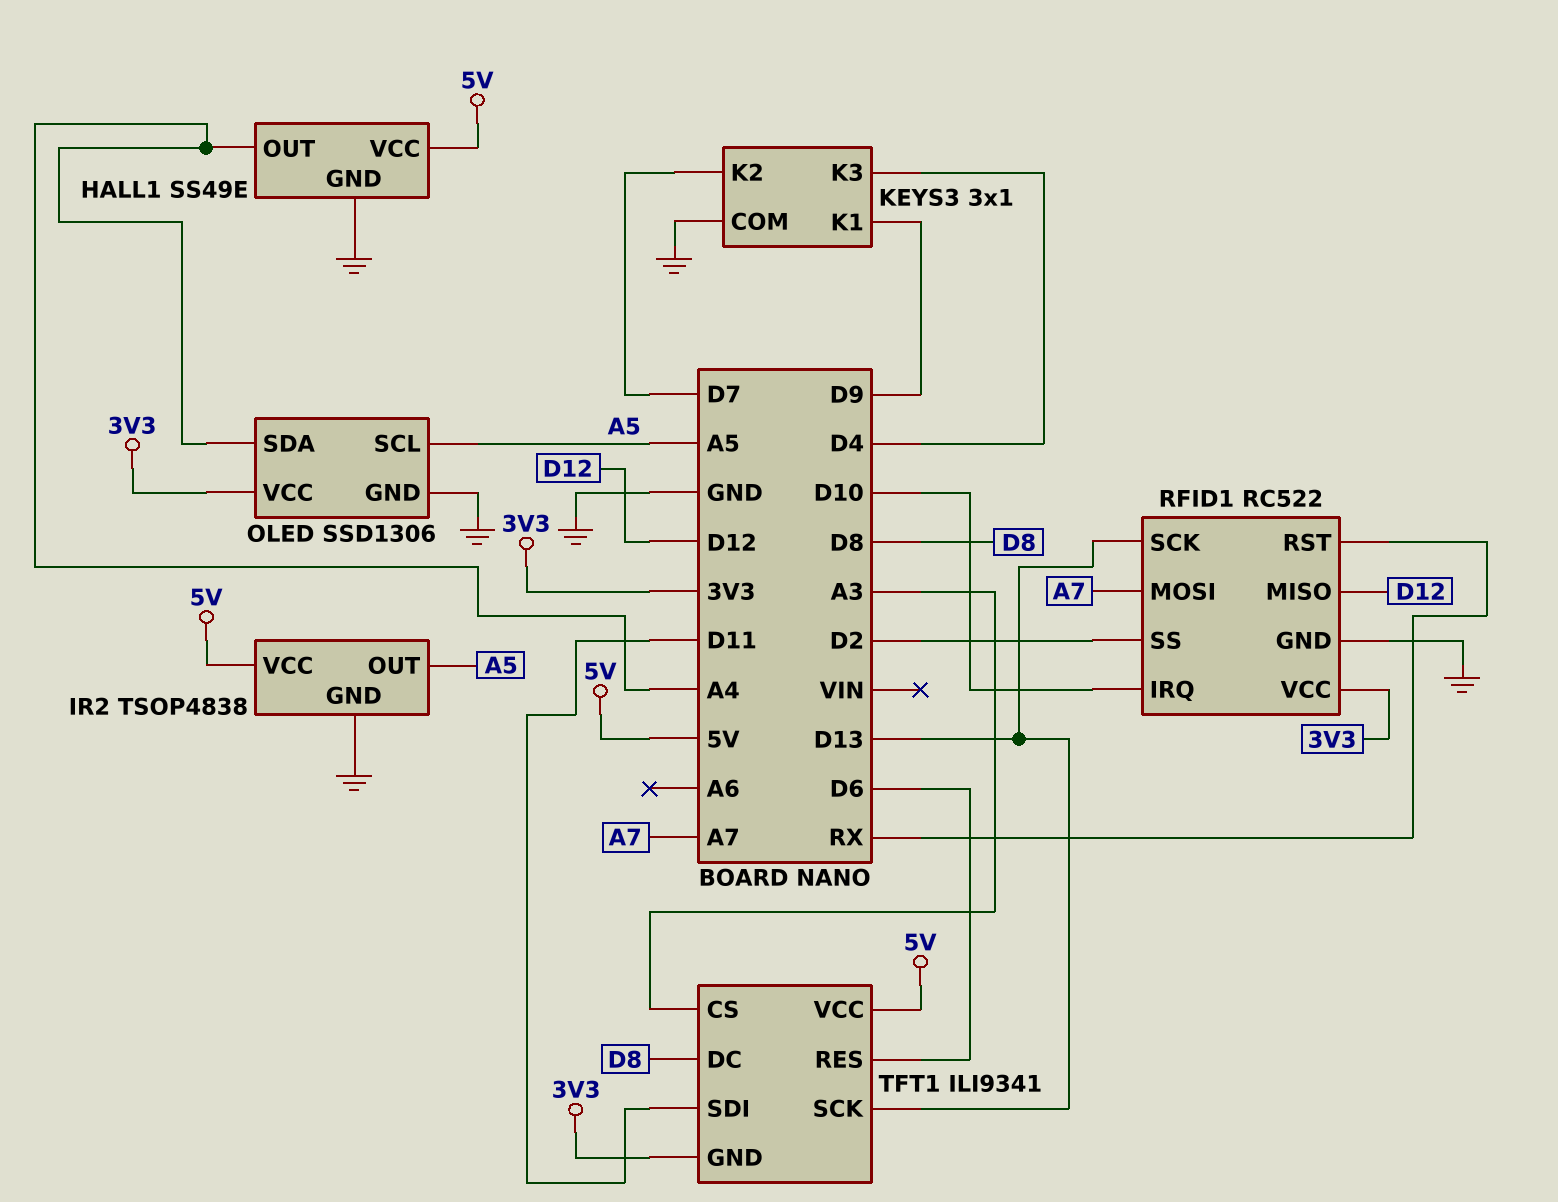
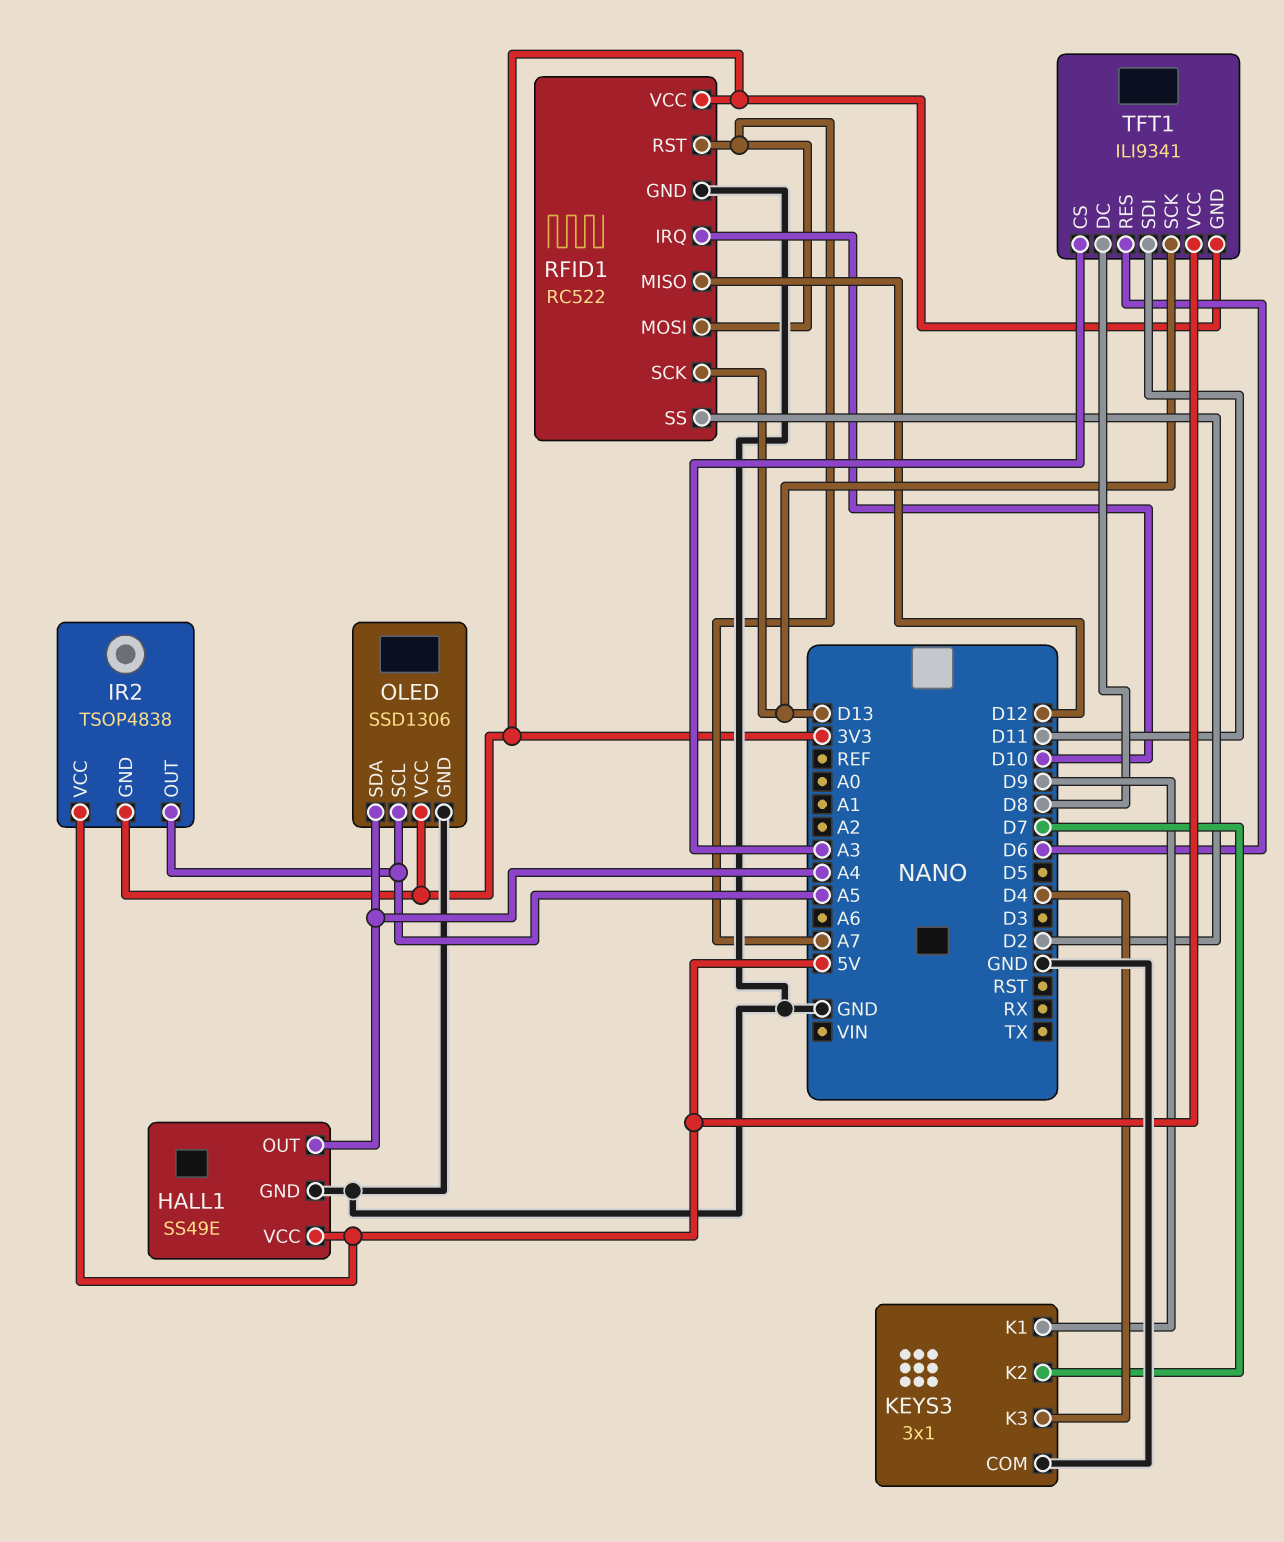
IR2 pin GND: GND -> 3V3
RFID1 pin RST: RX -> A7

